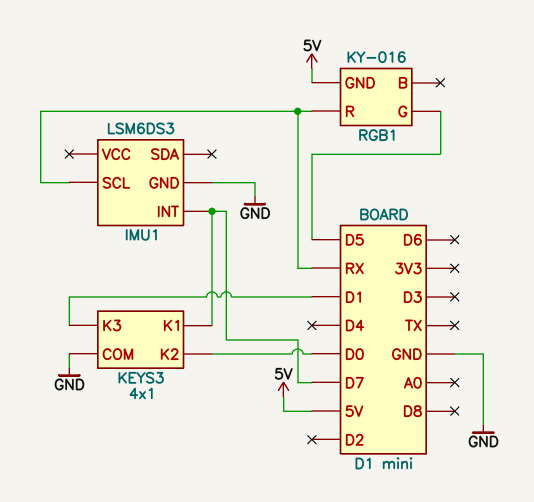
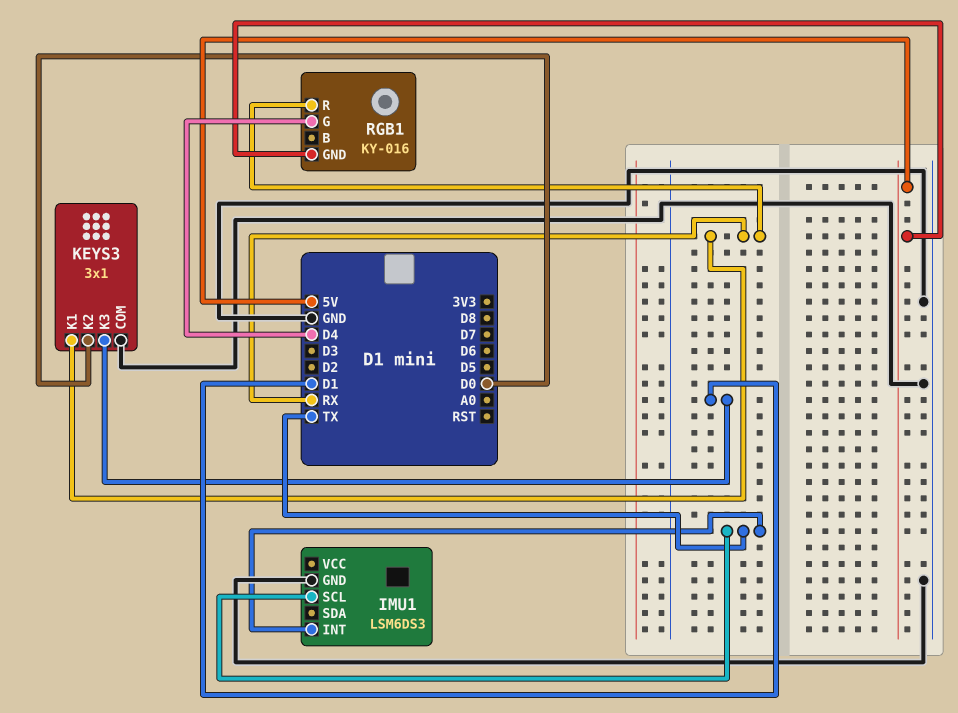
IMU1 pin INT: D7 -> TX
IMU1 pin SCL: RX -> TX
KEYS3: 4x1 -> 3x1
KEYS3 pin K1: D7 -> RX
RGB1 pin G: D5 -> D4

